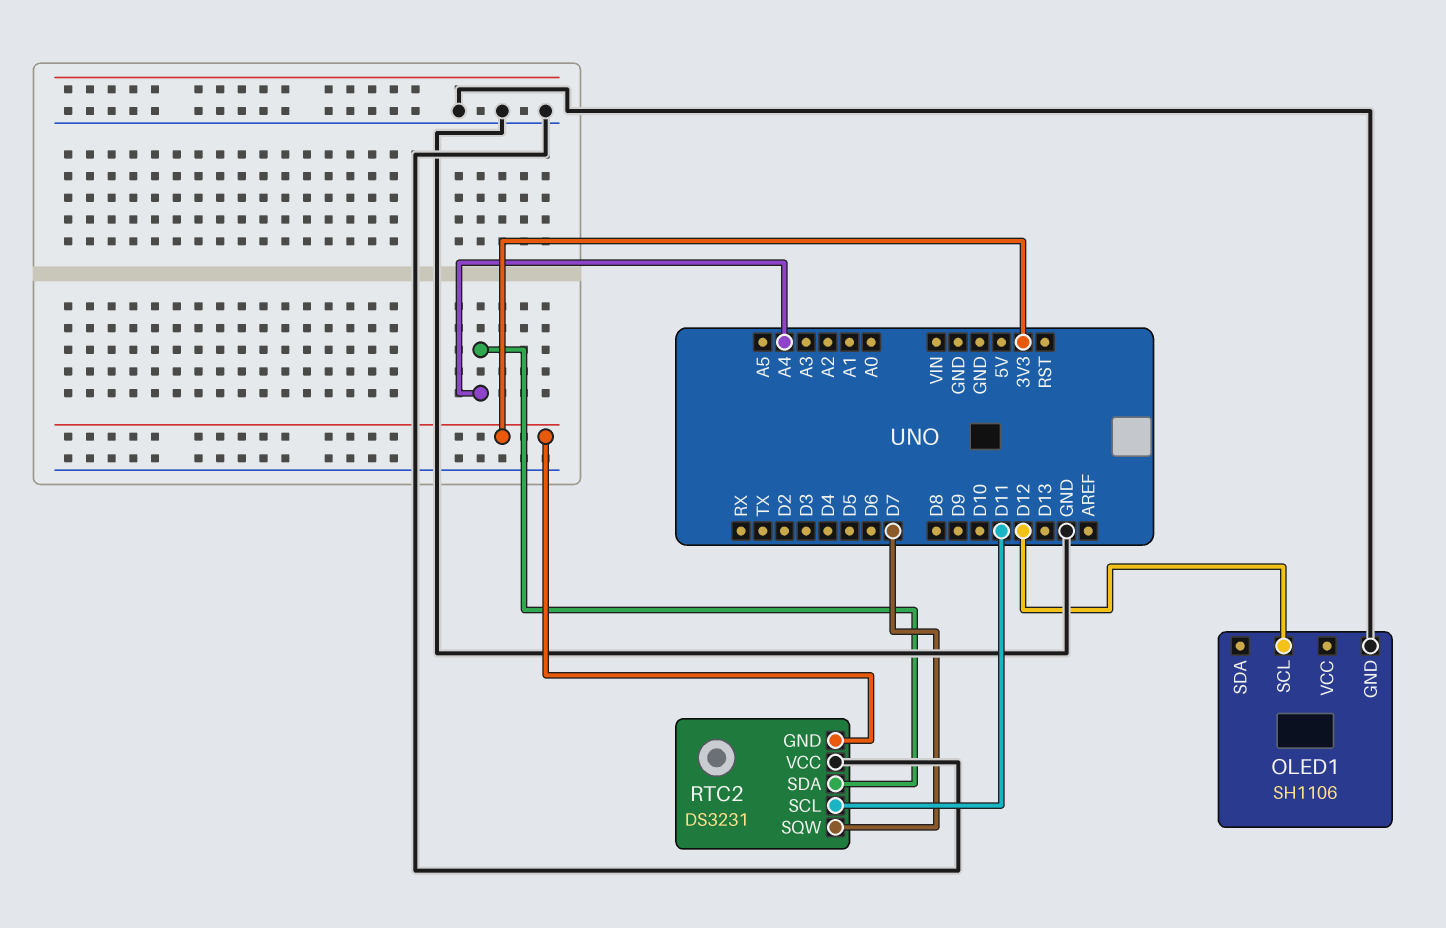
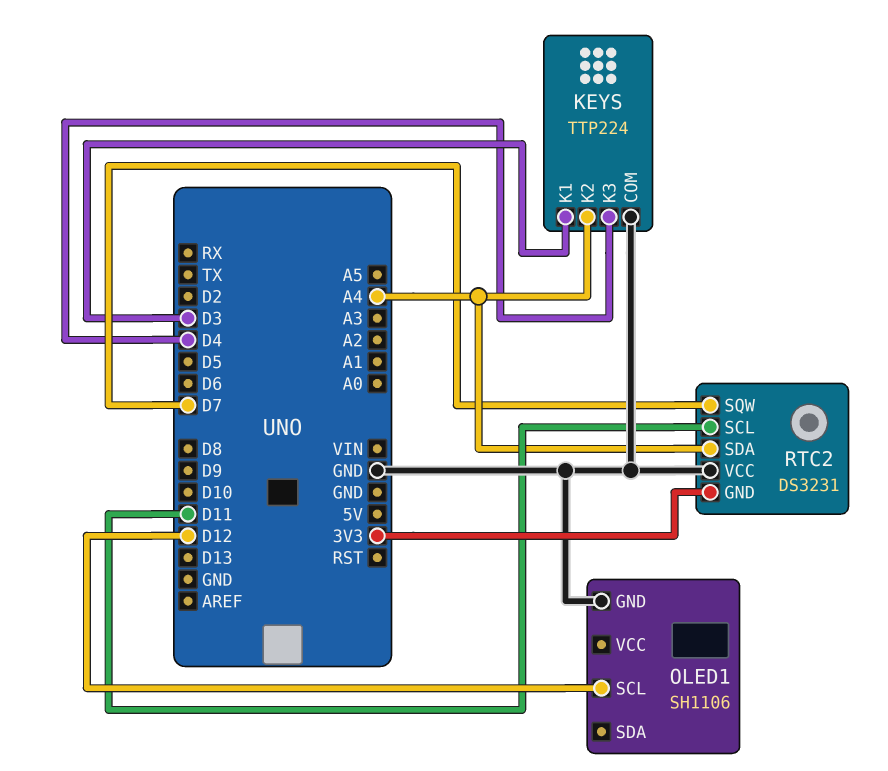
KEYS: none -> TTP224
KEYS pin COM: none -> GND
KEYS pin K1: none -> D3
KEYS pin K2: none -> A4
KEYS pin K3: none -> D4

